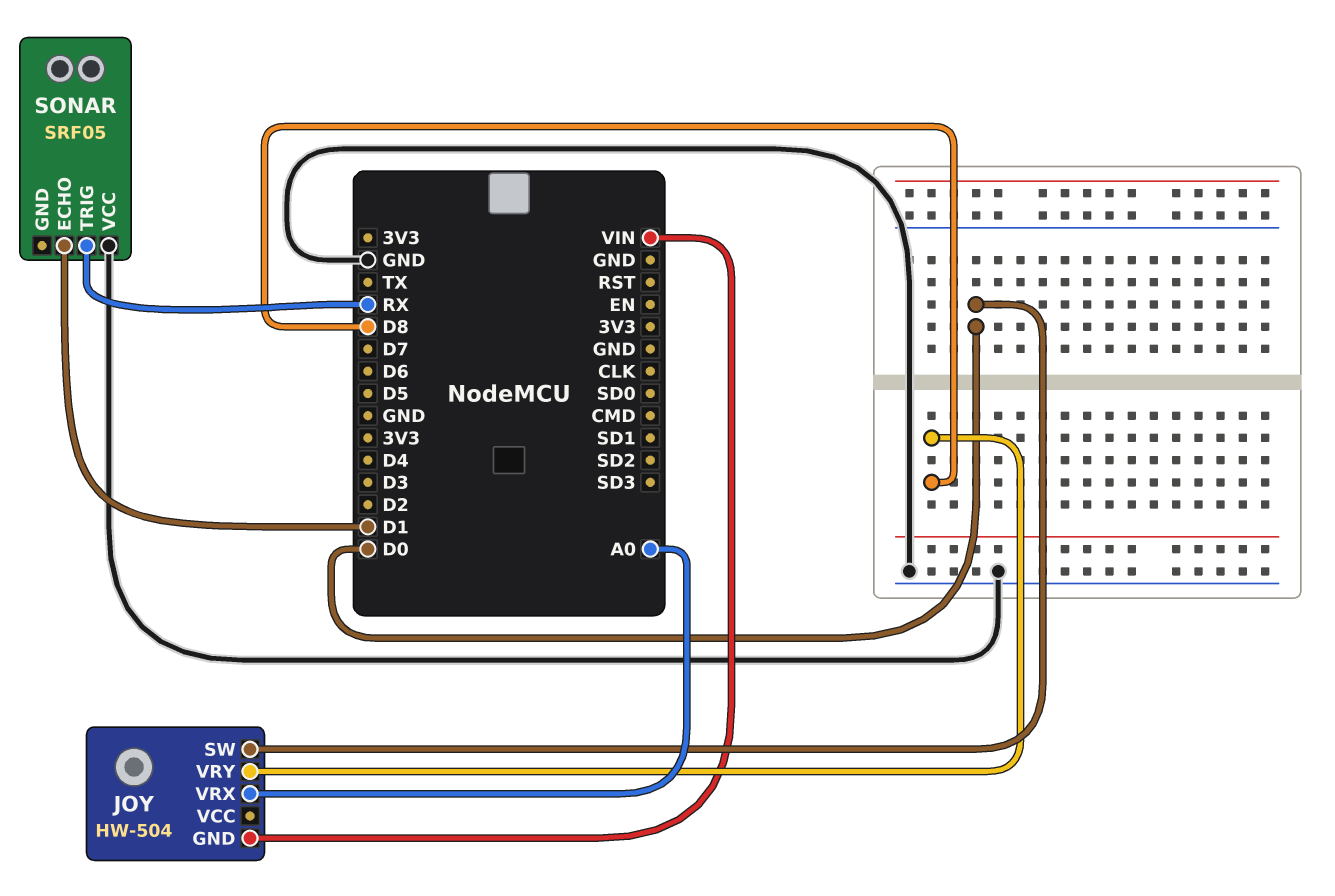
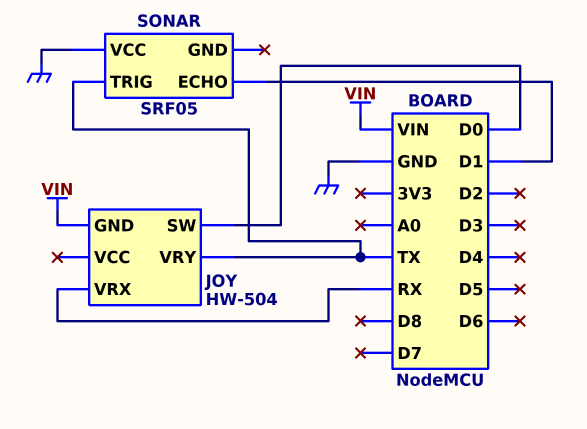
JOY pin VRX: A0 -> RX
JOY pin VRY: D8 -> TX
SONAR pin TRIG: RX -> TX

